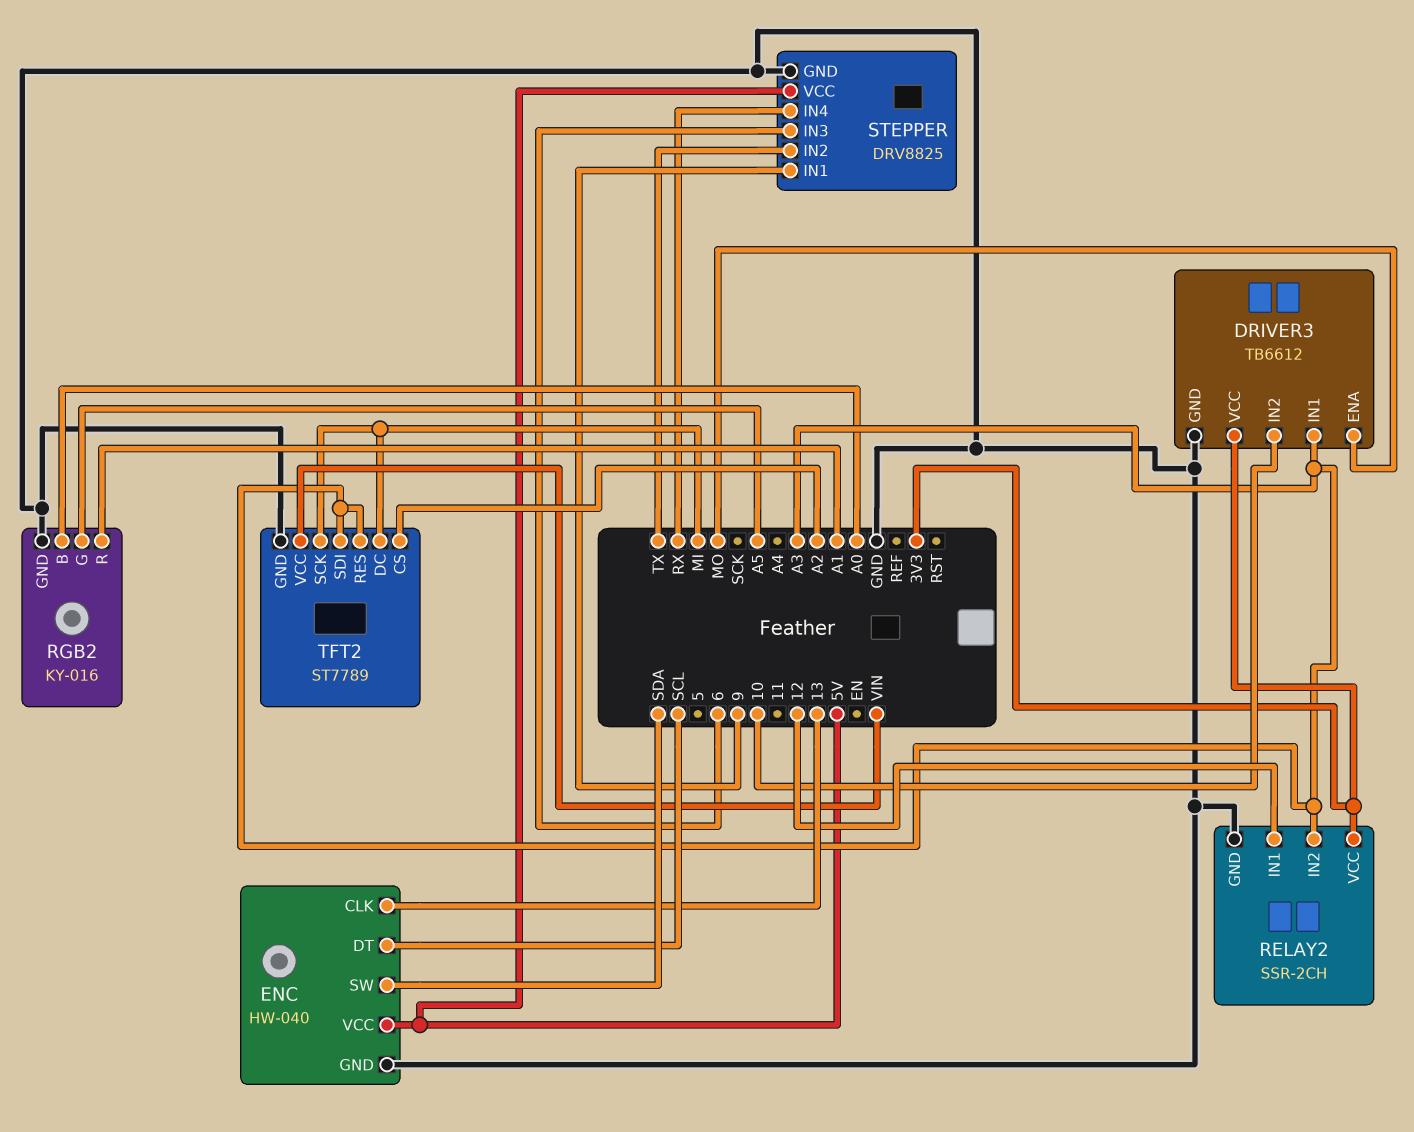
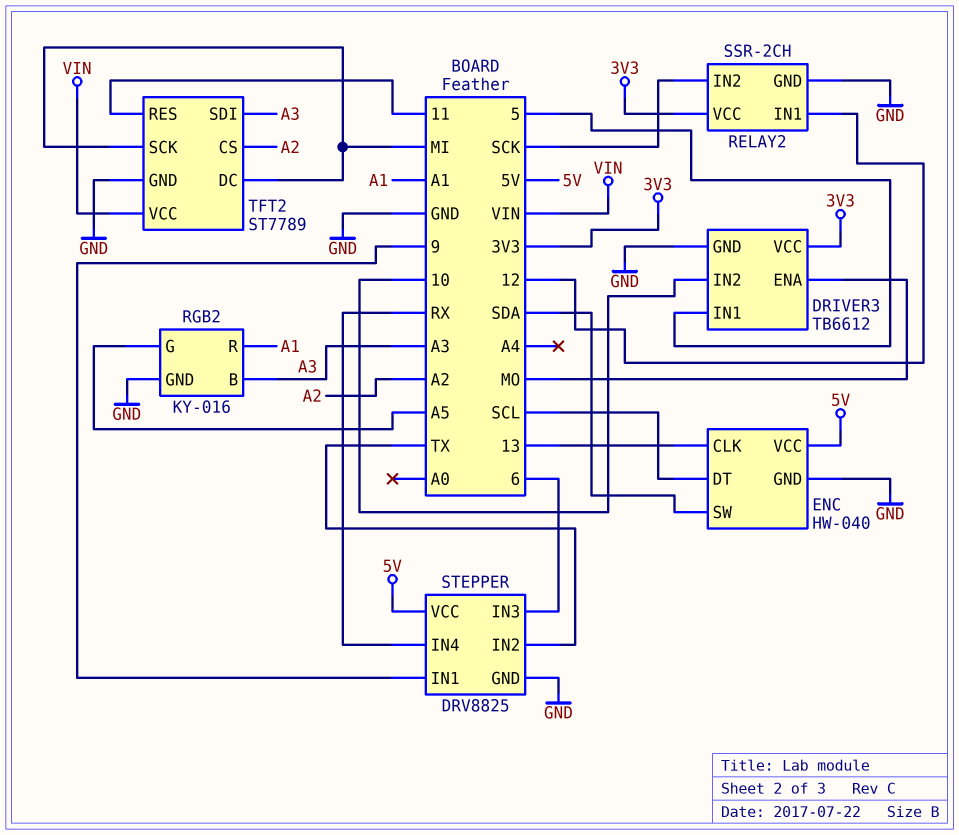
DRIVER3 pin IN1: A3 -> 5
RELAY2 pin IN2: A3 -> SCK
RGB2 pin B: A0 -> A3
TFT2 pin RES: A3 -> 11

